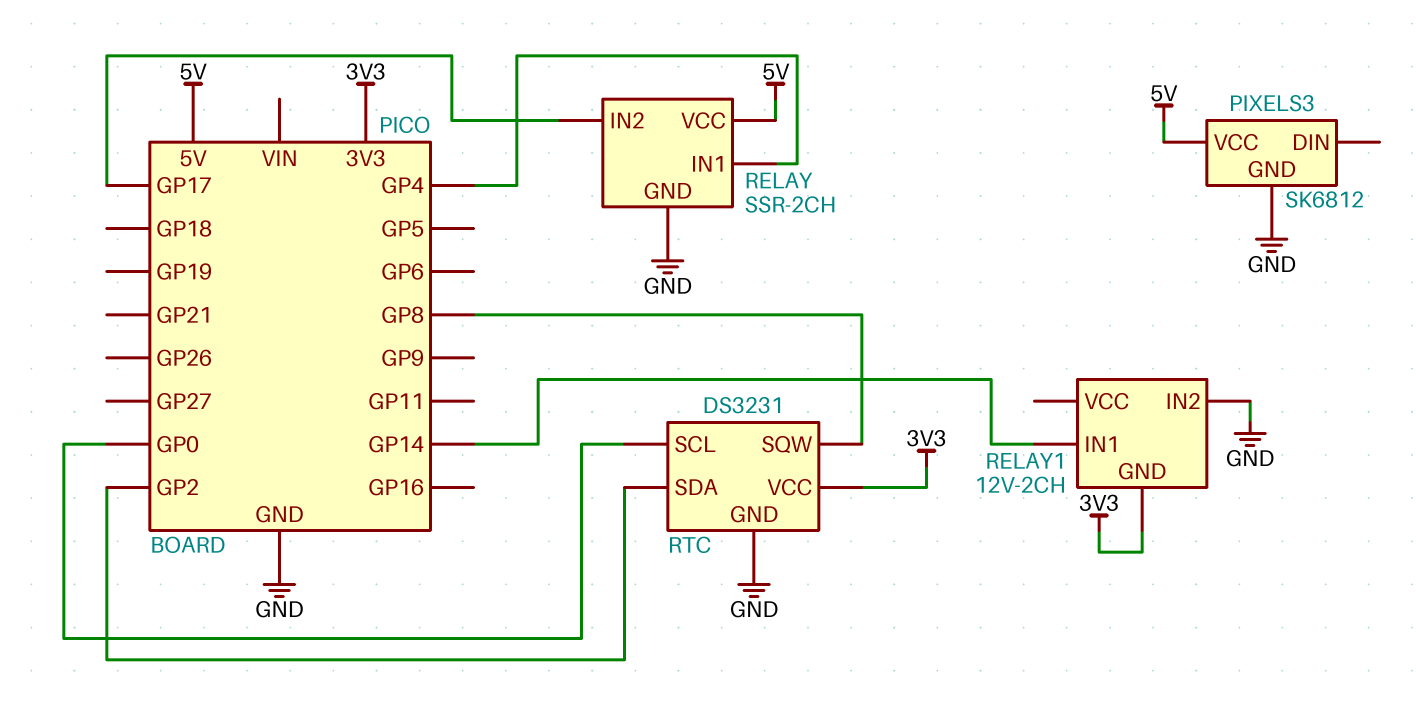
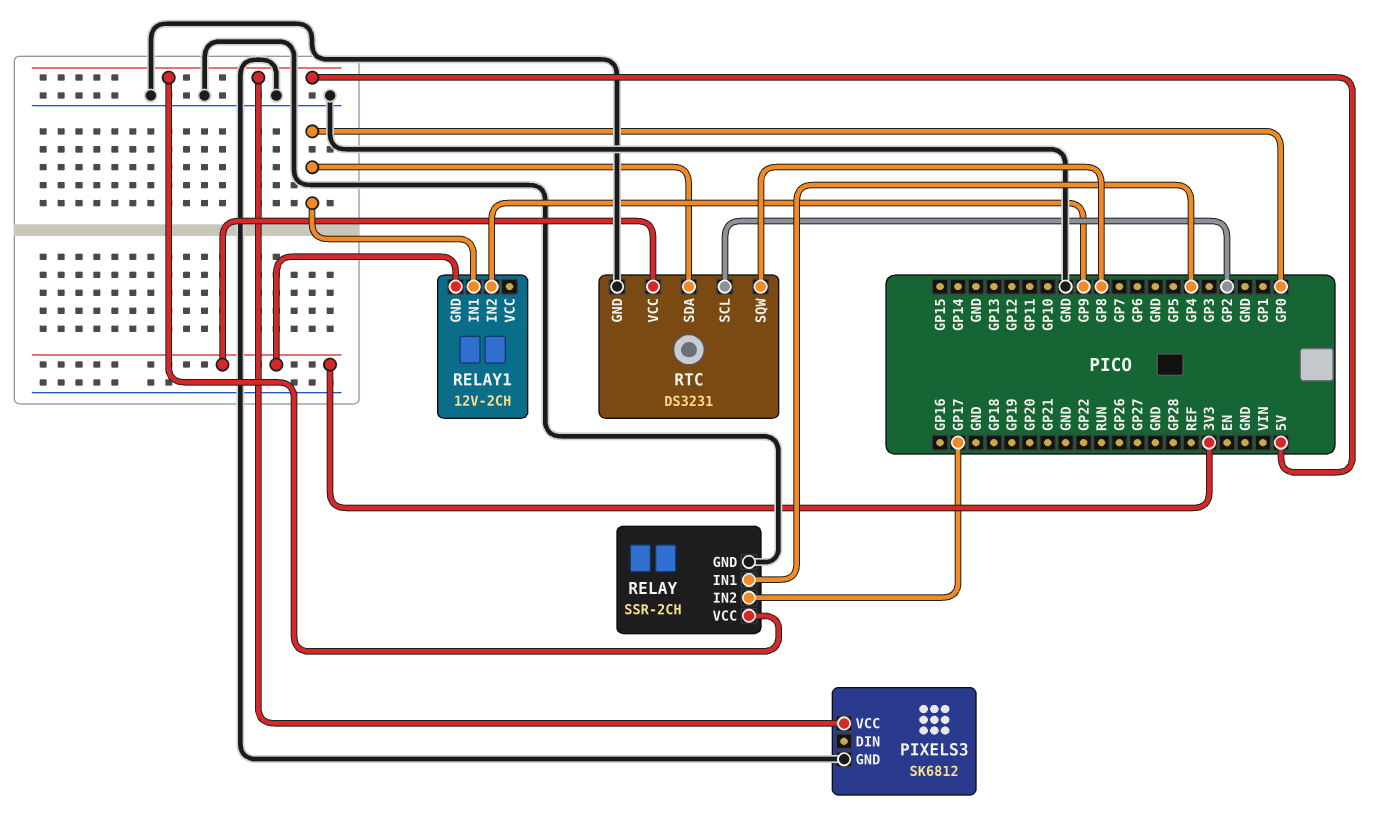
RELAY1 pin IN1: GP14 -> GP0
RELAY1 pin IN2: GND -> GP9
RTC pin SCL: GP0 -> GP2
RTC pin SDA: GP2 -> GP0

